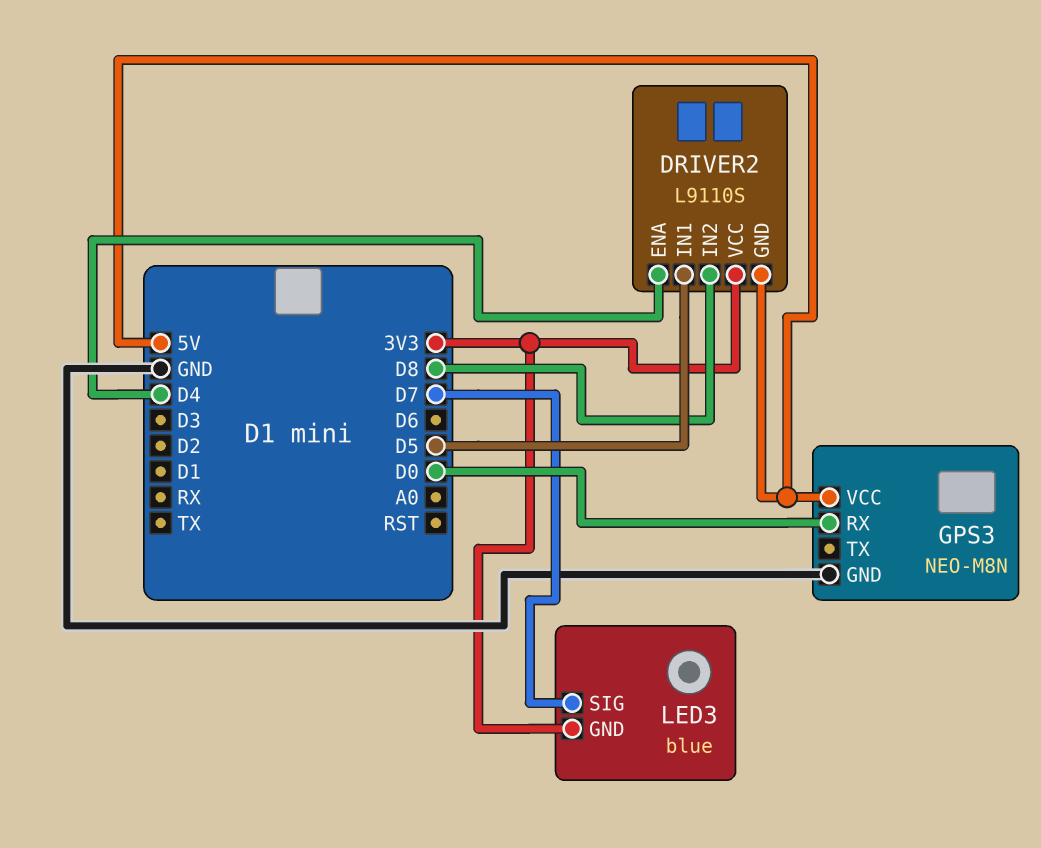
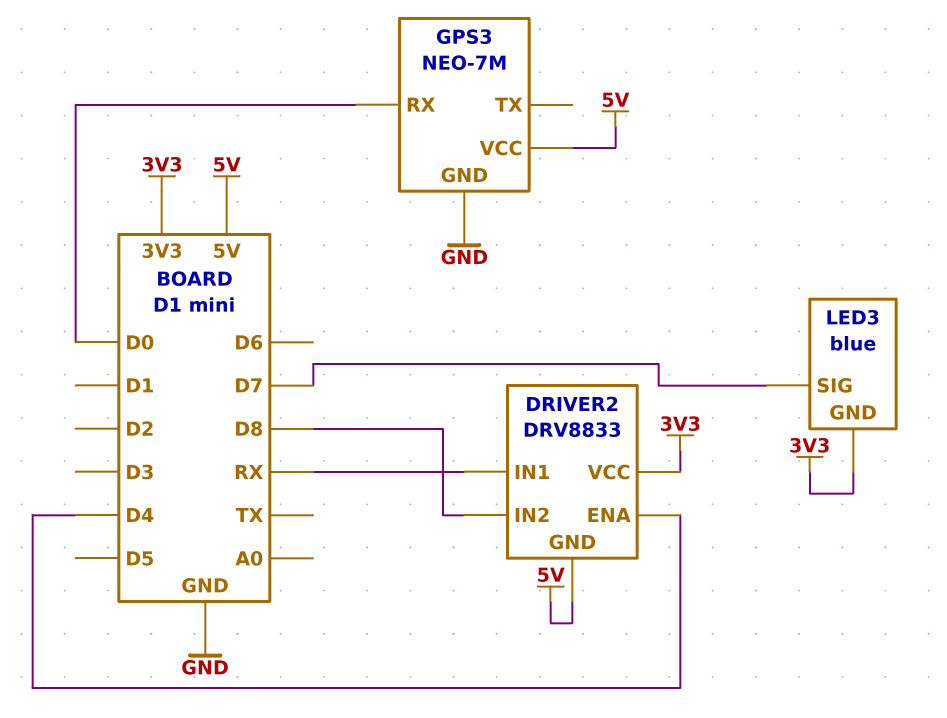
DRIVER2: L9110S -> DRV8833
DRIVER2 pin IN1: D5 -> RX
GPS3: NEO-M8N -> NEO-7M

